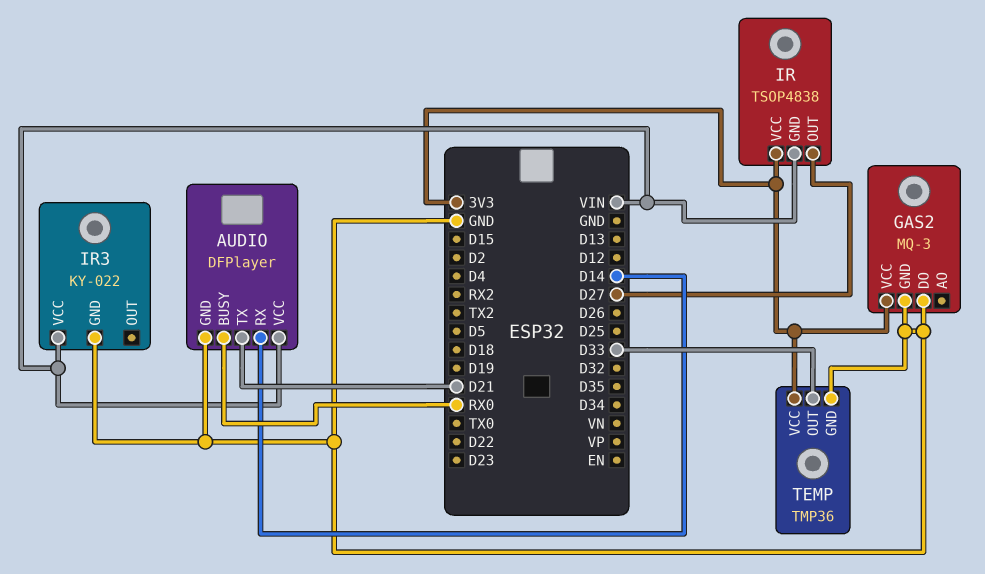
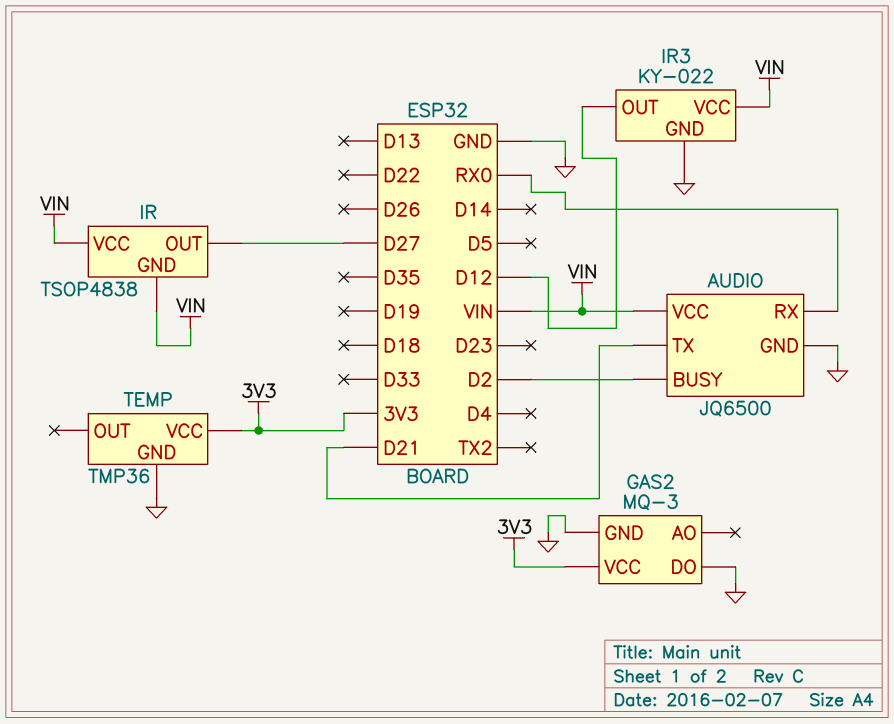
AUDIO: DFPlayer -> JQ6500
AUDIO pin BUSY: RX0 -> D2
AUDIO pin RX: D14 -> RX0
IR pin VCC: 3V3 -> VIN
IR3 pin OUT: none -> D12
TEMP pin OUT: D33 -> none

